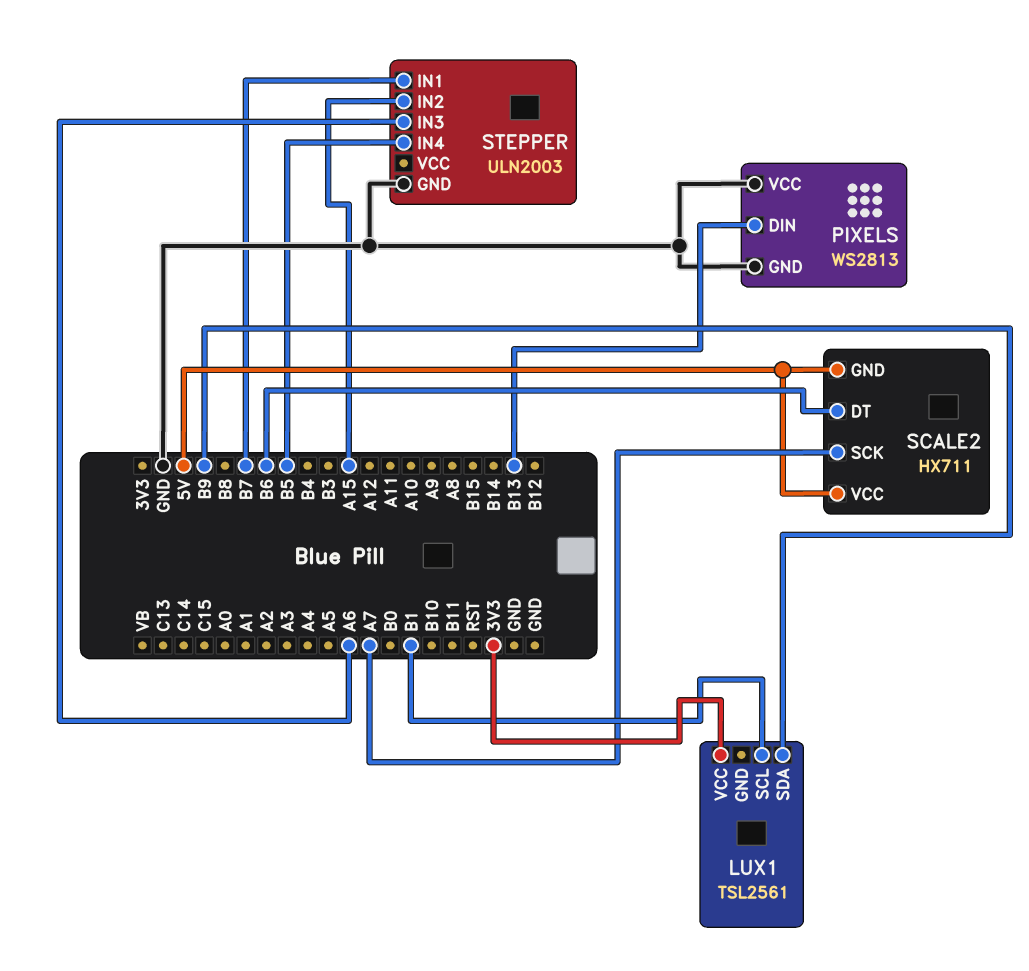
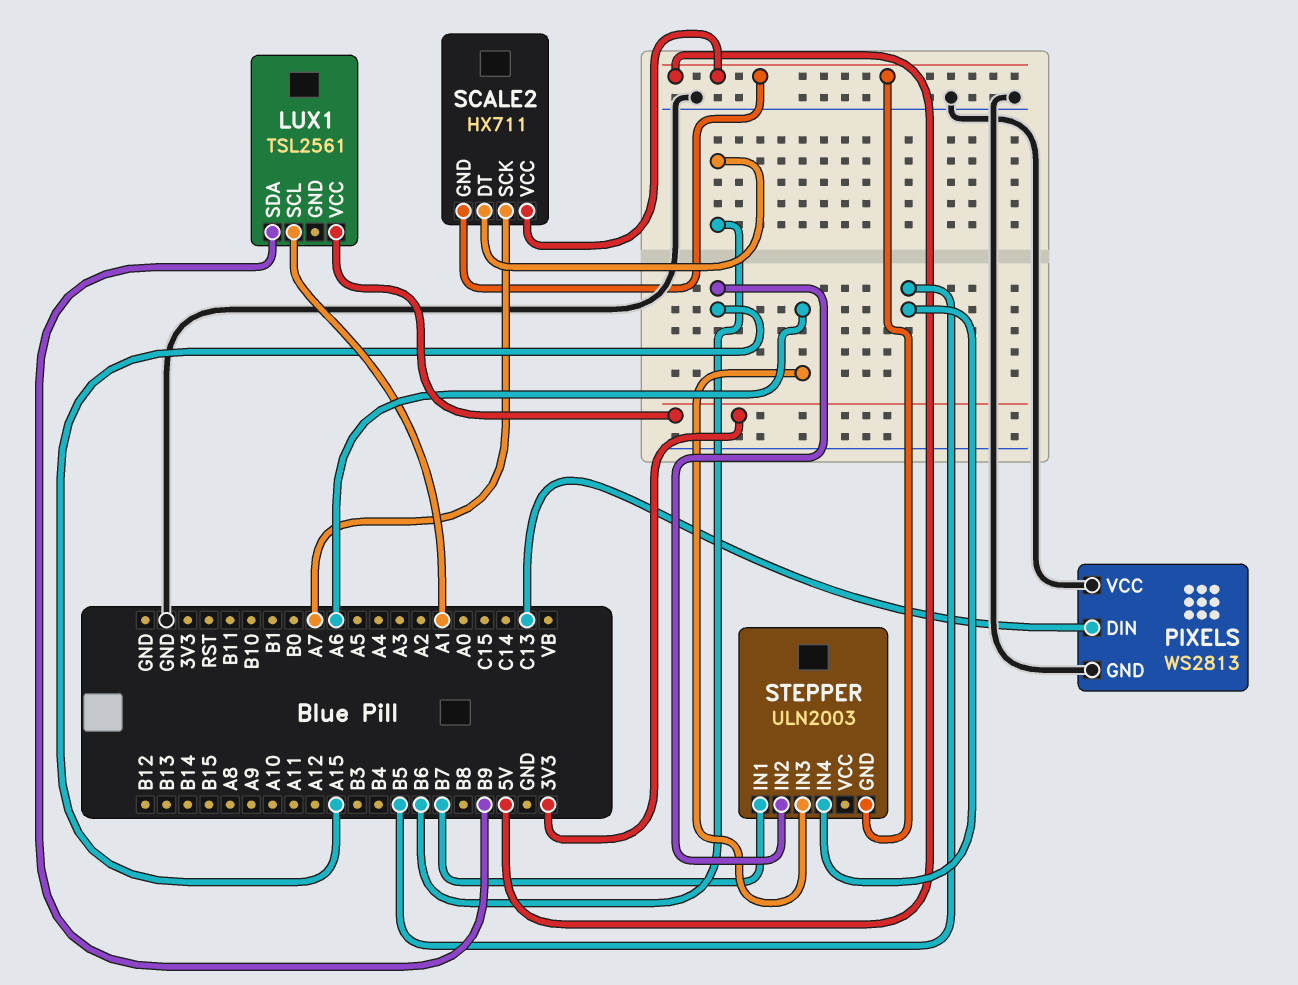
LUX1 pin SCL: B1 -> A1
PIXELS pin DIN: B13 -> C13
STEPPER pin GND: GND -> 5V

